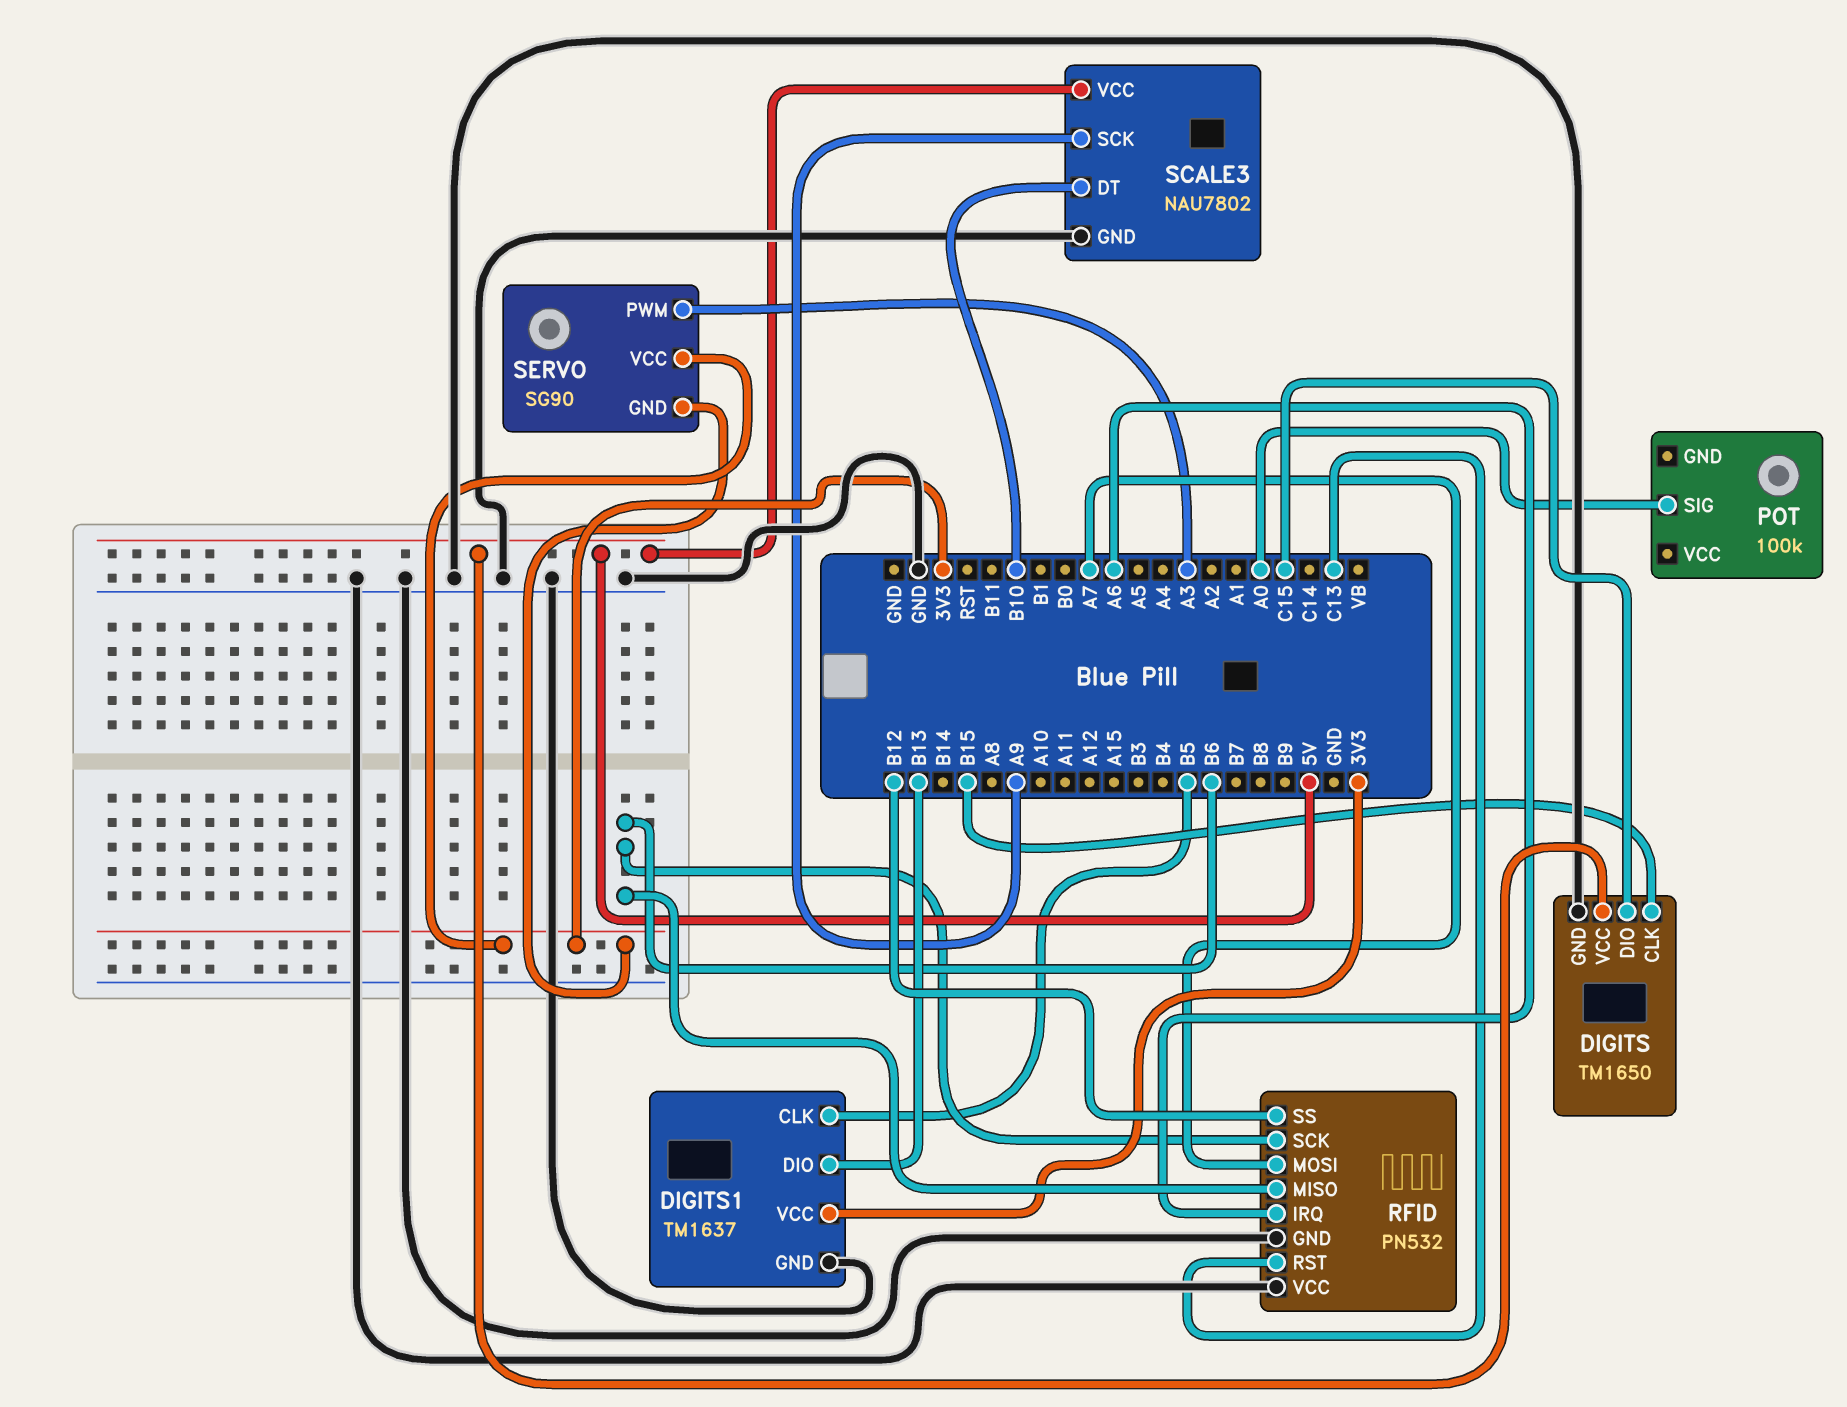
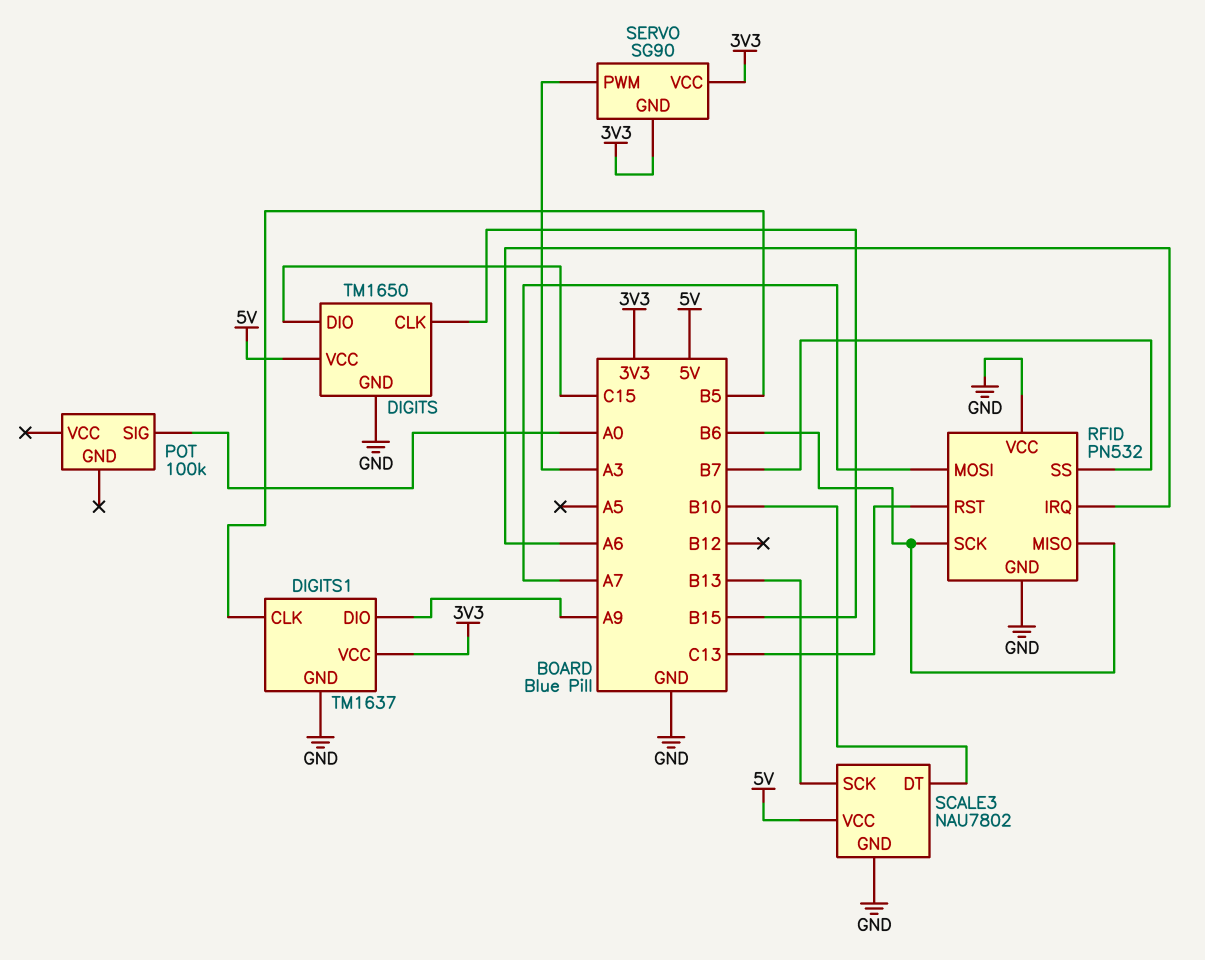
DIGITS1 pin DIO: B13 -> A9
RFID pin SS: B12 -> B7
SCALE3 pin SCK: A9 -> B13

